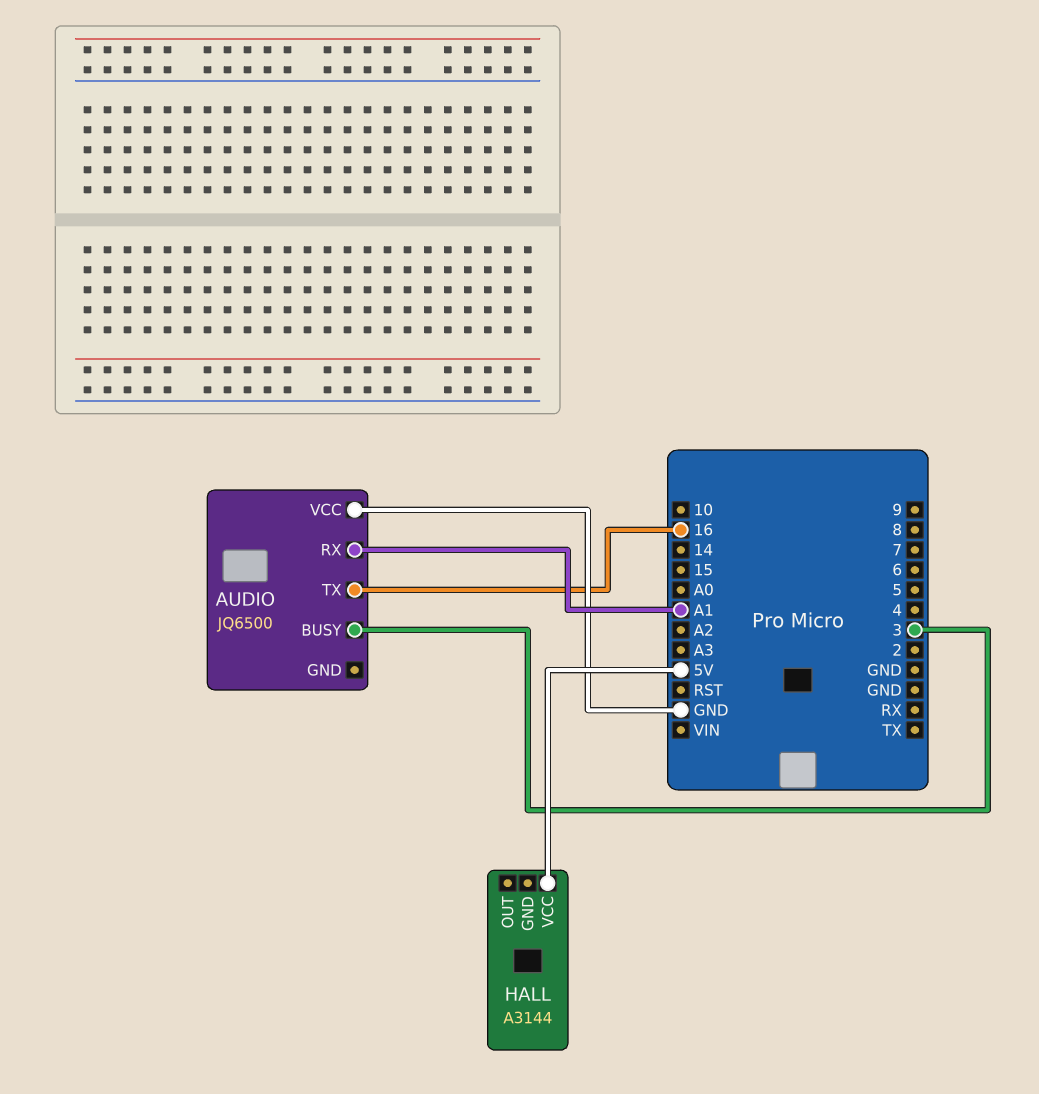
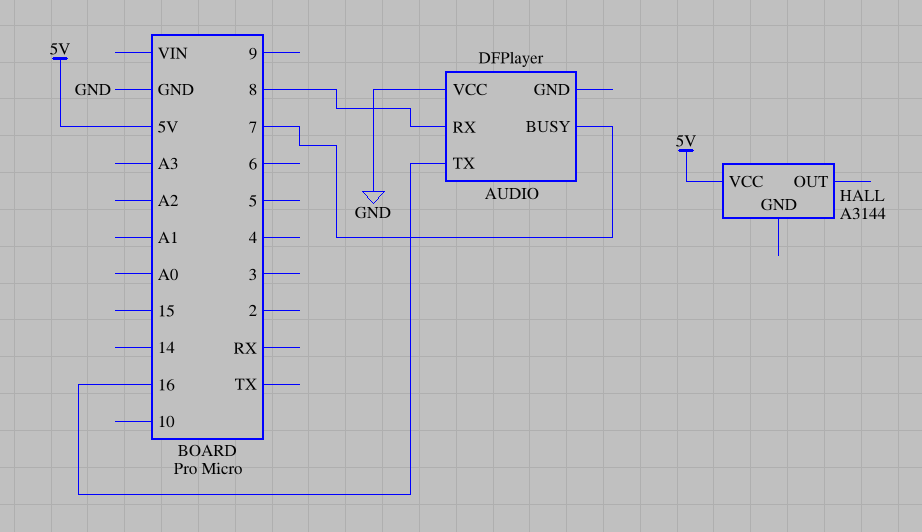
AUDIO: JQ6500 -> DFPlayer
AUDIO pin BUSY: 3 -> 7
AUDIO pin RX: A1 -> 8

